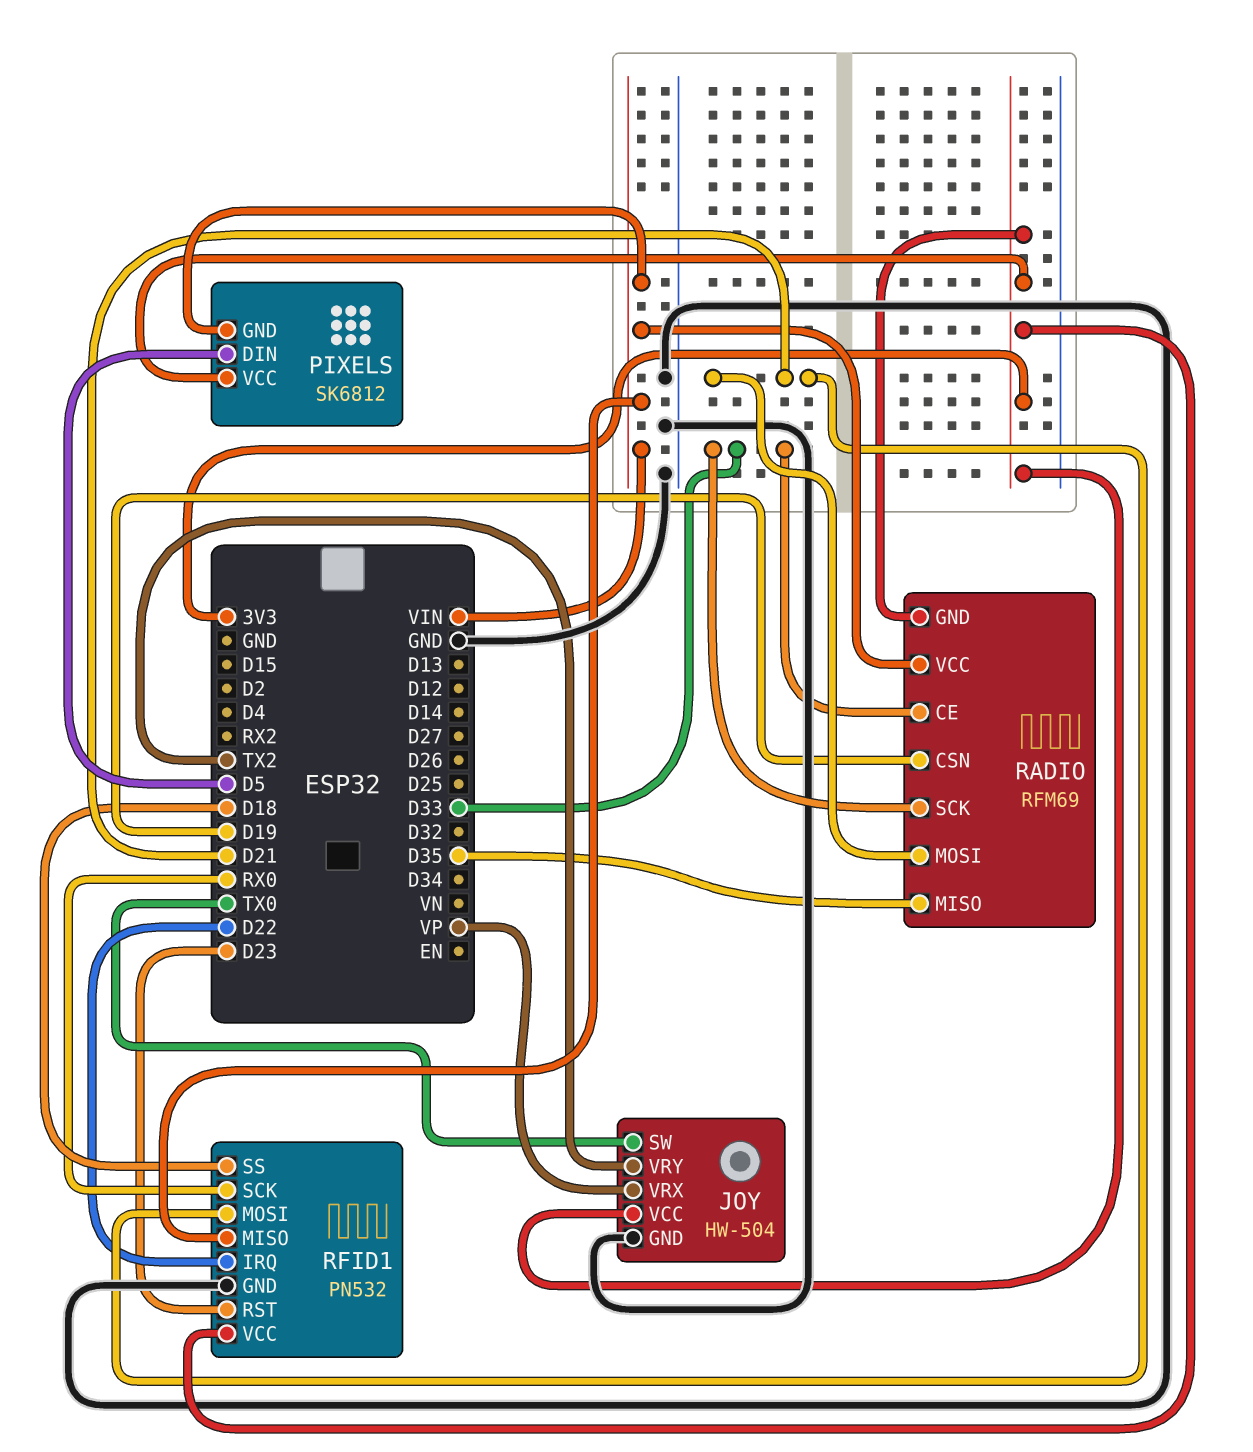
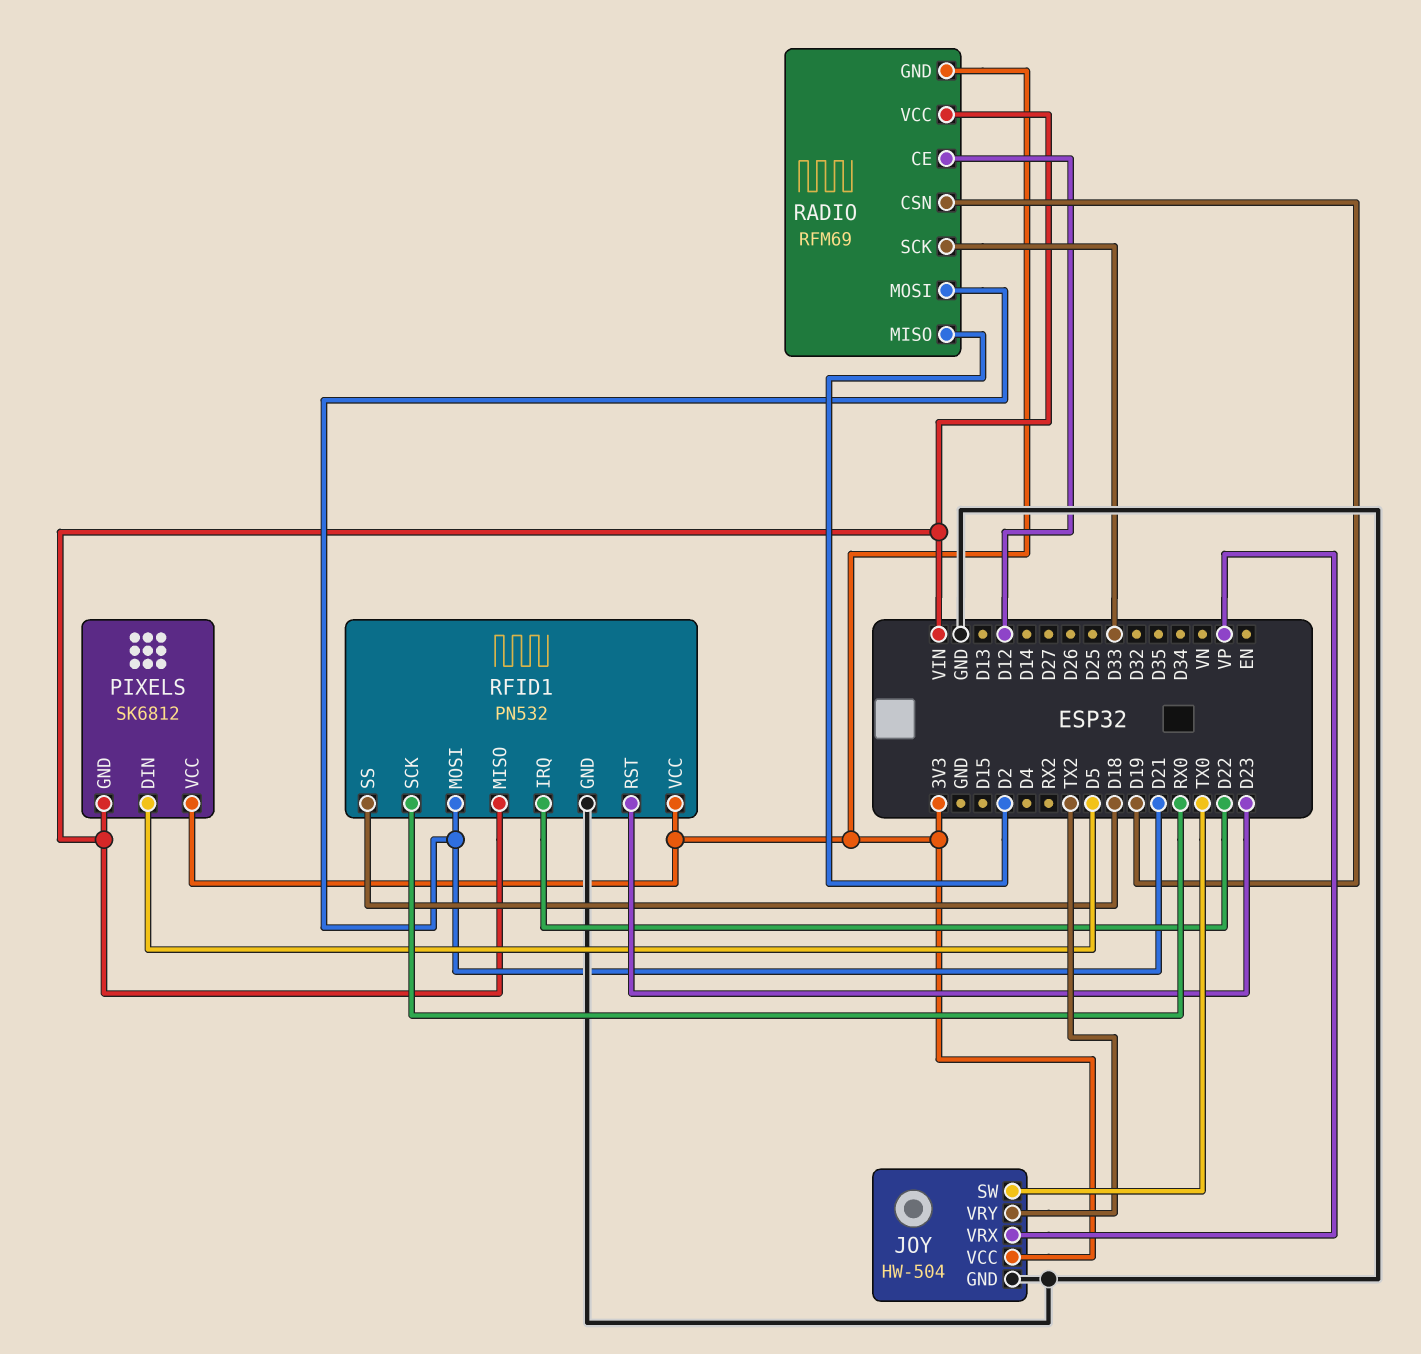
RADIO pin CE: D33 -> D12
RADIO pin MISO: D35 -> D2

